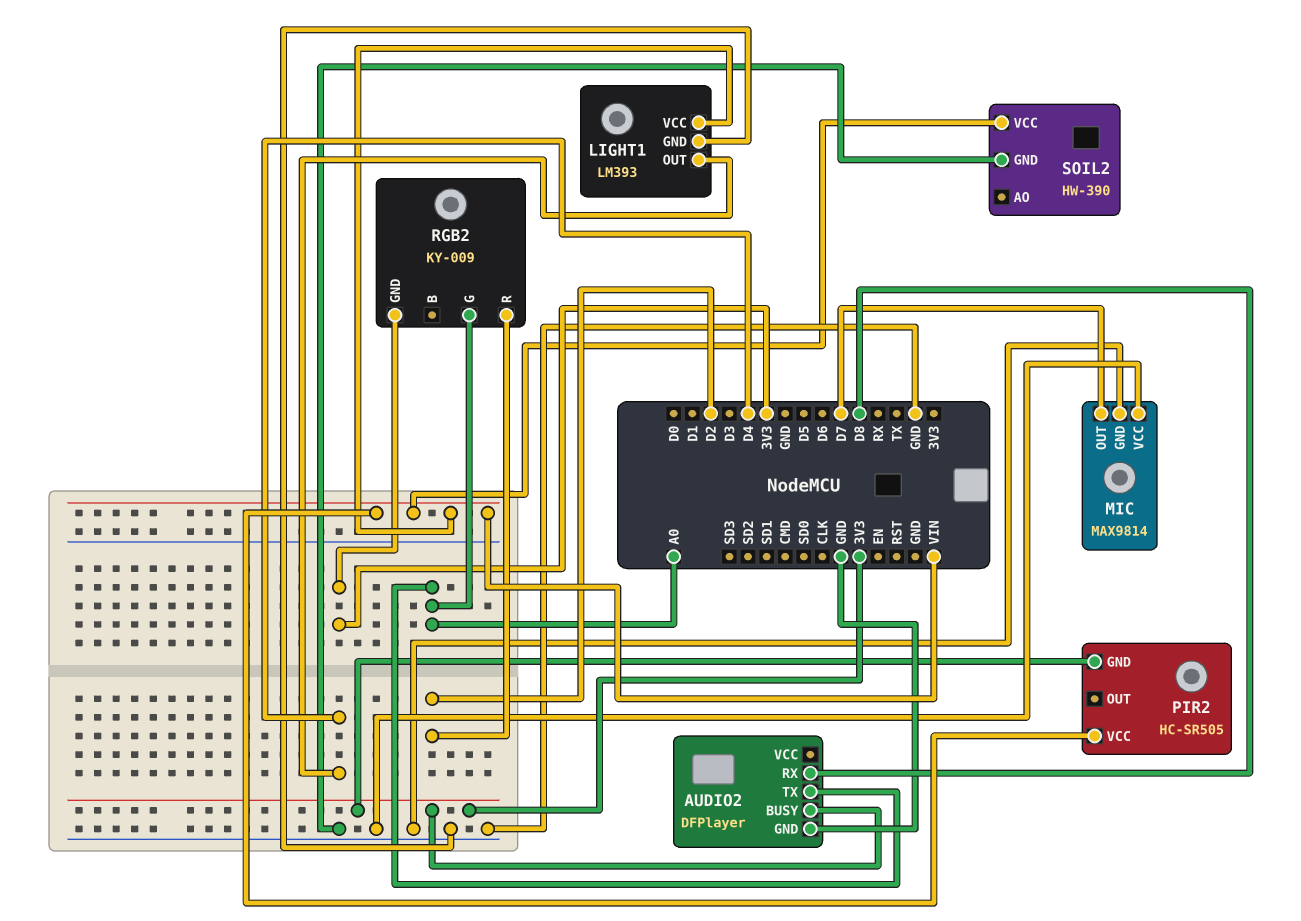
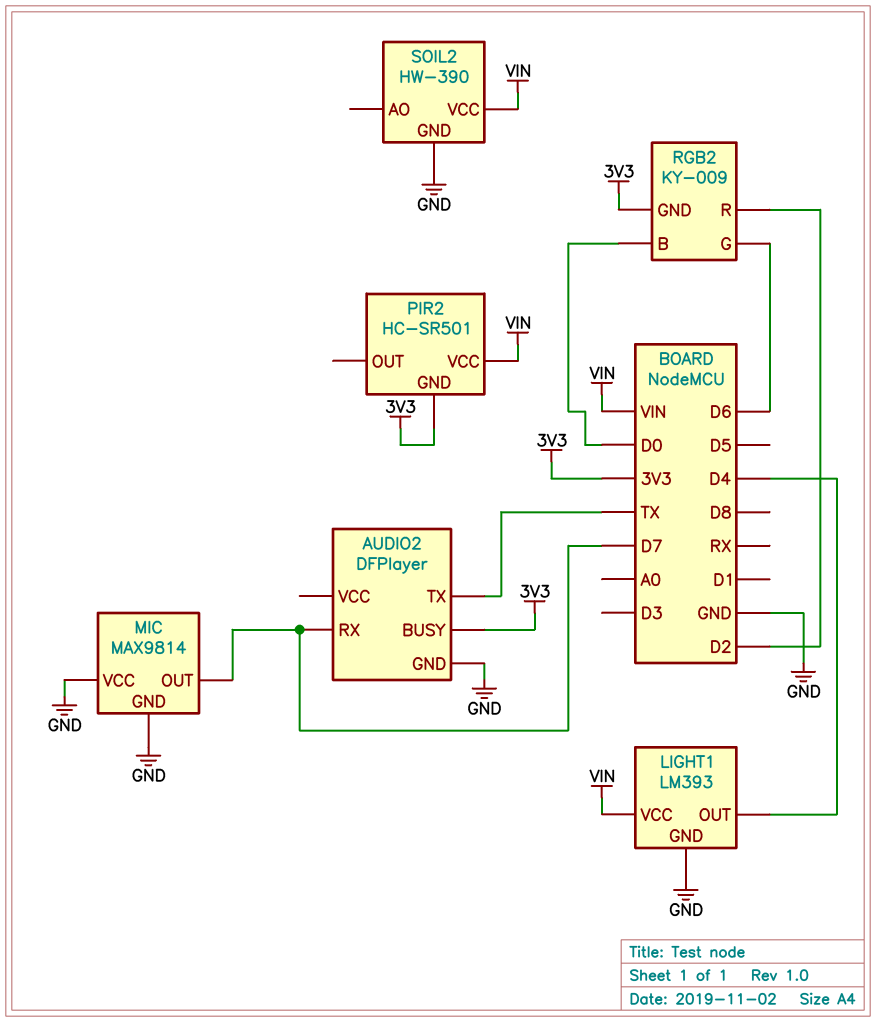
AUDIO2 pin RX: D8 -> D7
AUDIO2 pin TX: A0 -> TX
PIR2: HC-SR505 -> HC-SR501
RGB2 pin B: none -> D0
RGB2 pin G: A0 -> D6

